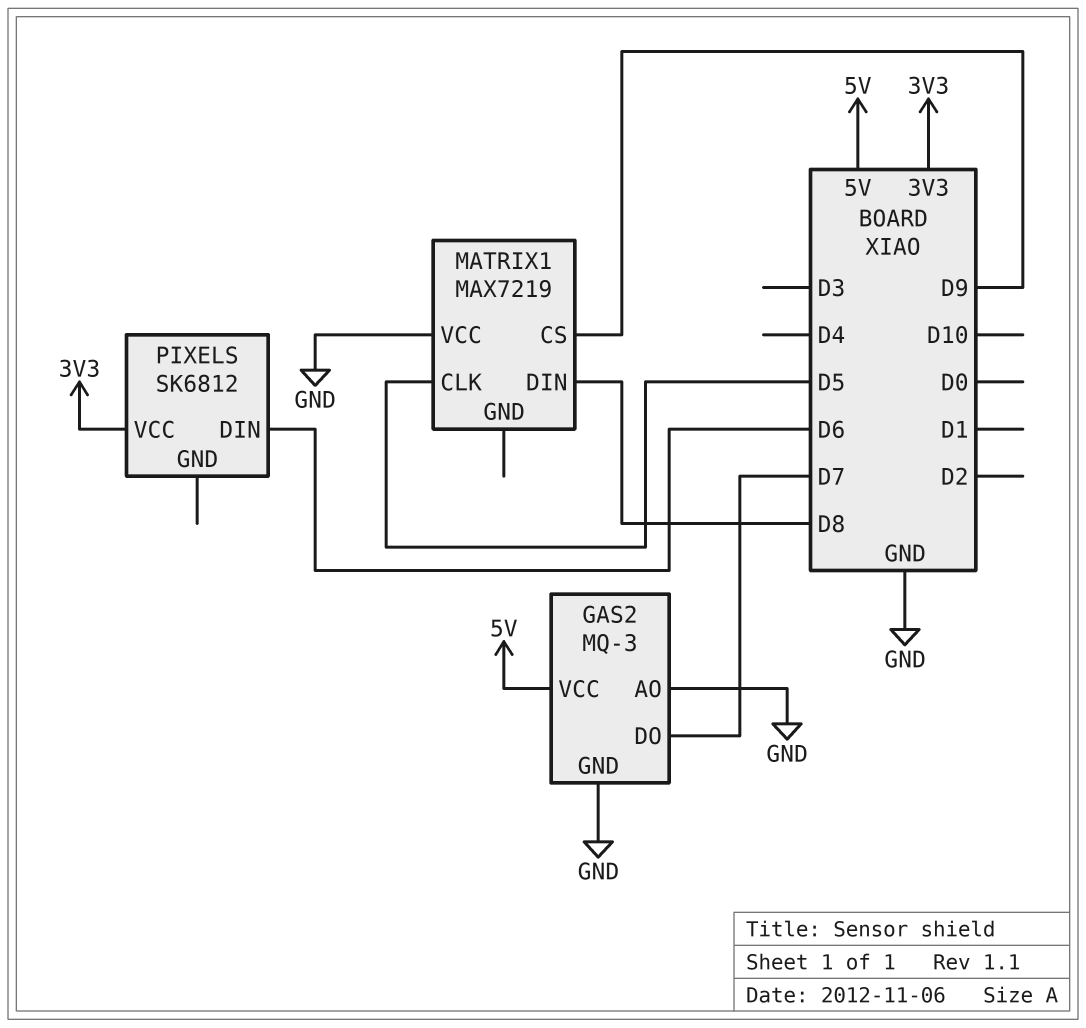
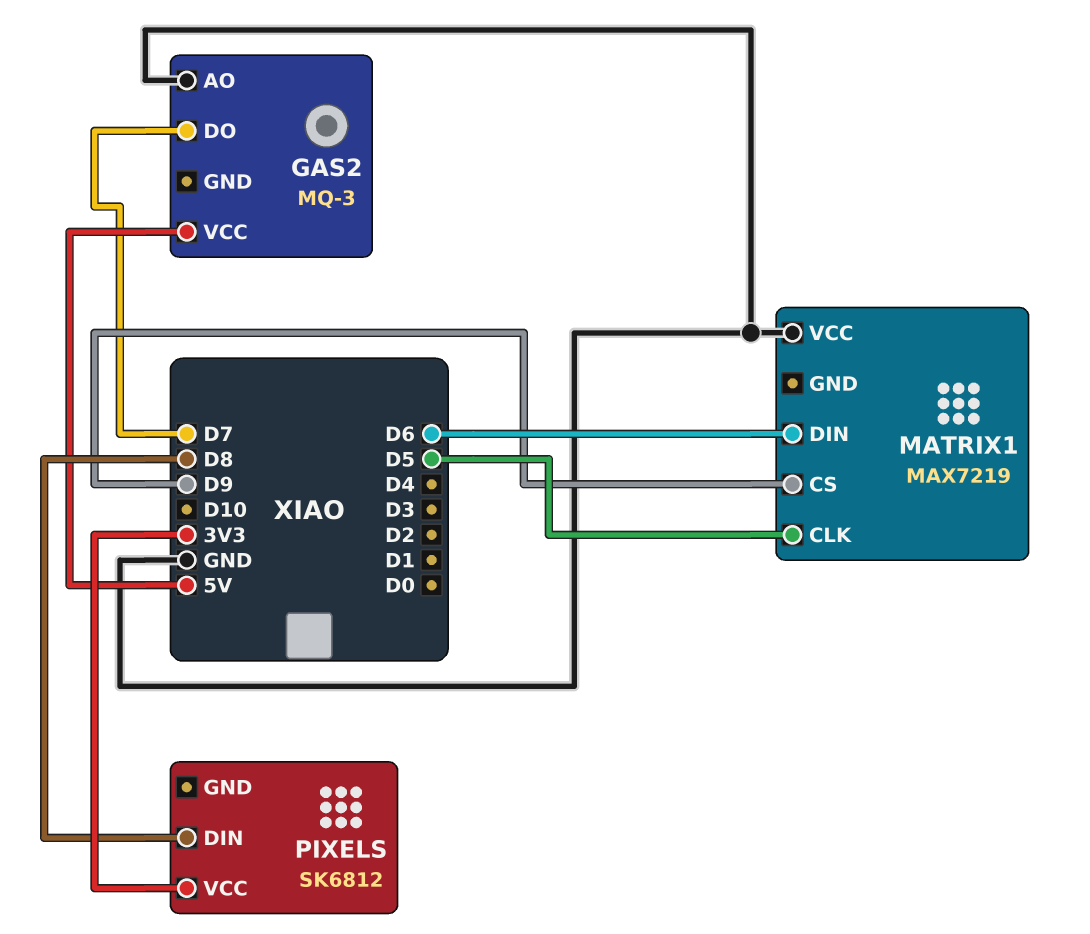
GAS2 pin GND: GND -> none
MATRIX1 pin DIN: D8 -> D6
PIXELS pin DIN: D6 -> D8

